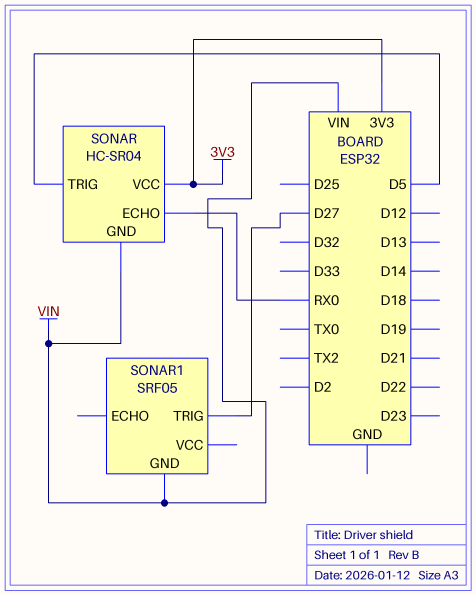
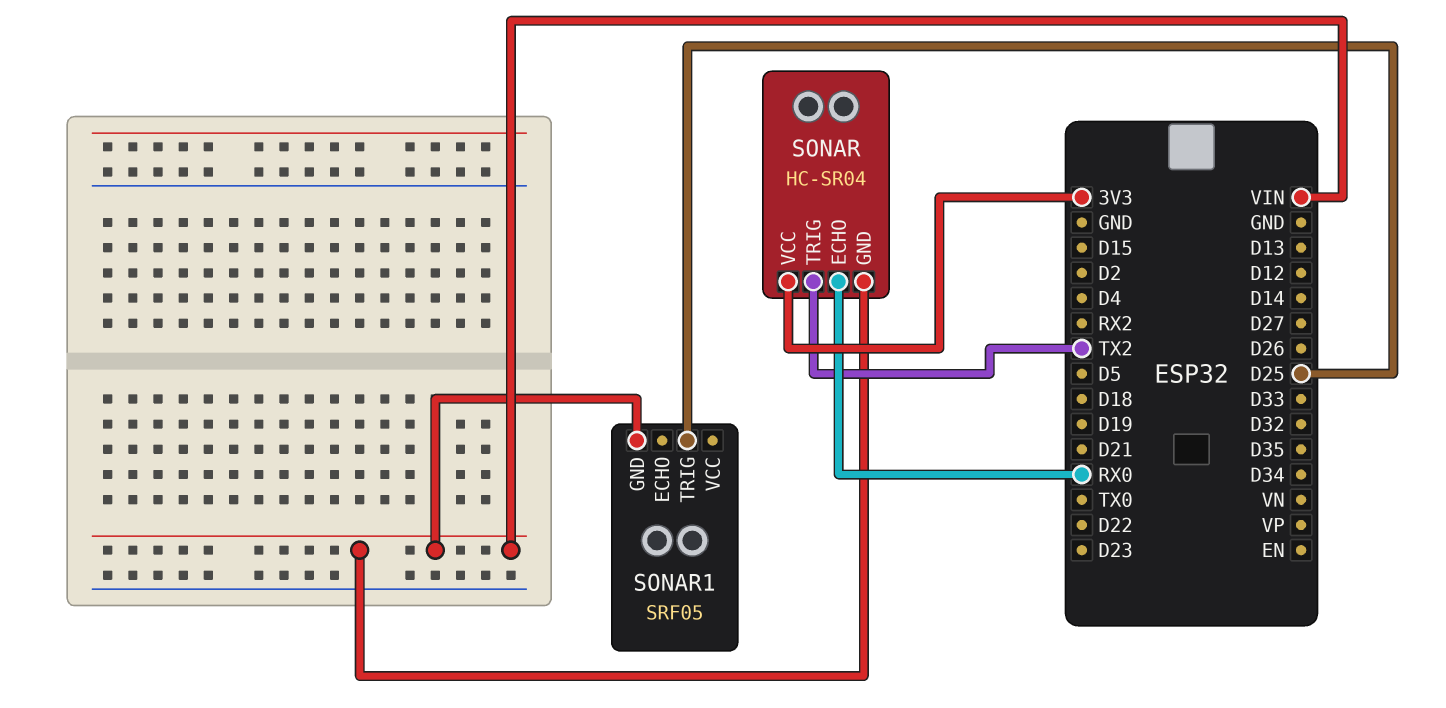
SONAR pin TRIG: D5 -> TX2
SONAR1 pin TRIG: D27 -> D25

